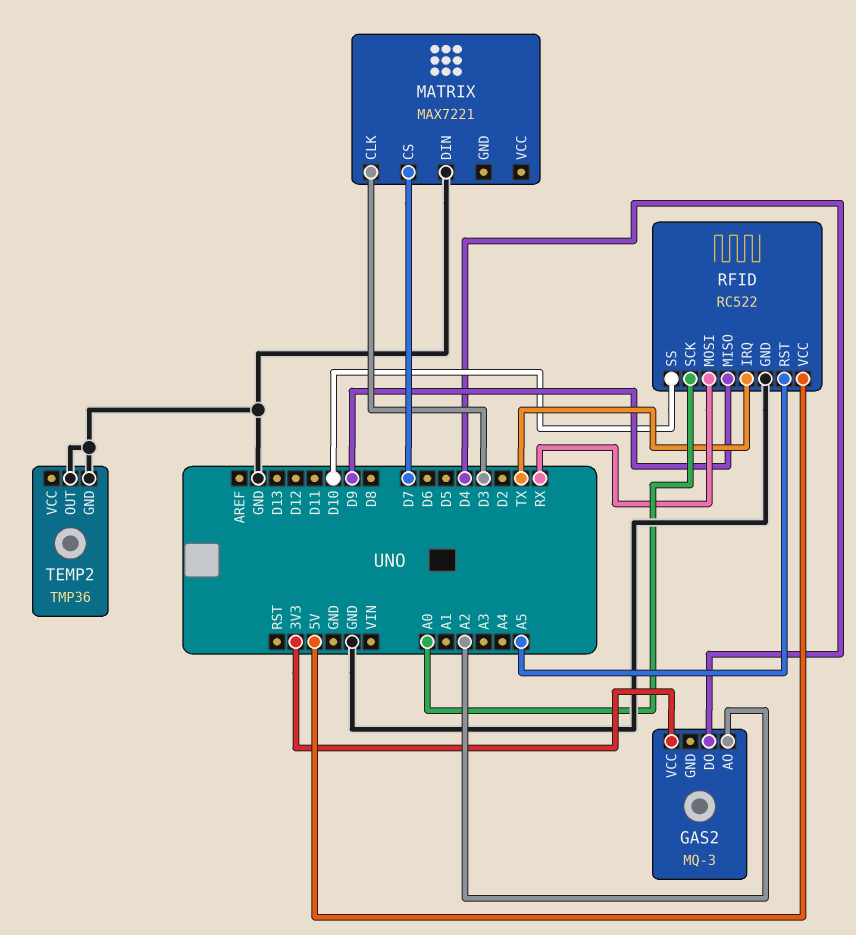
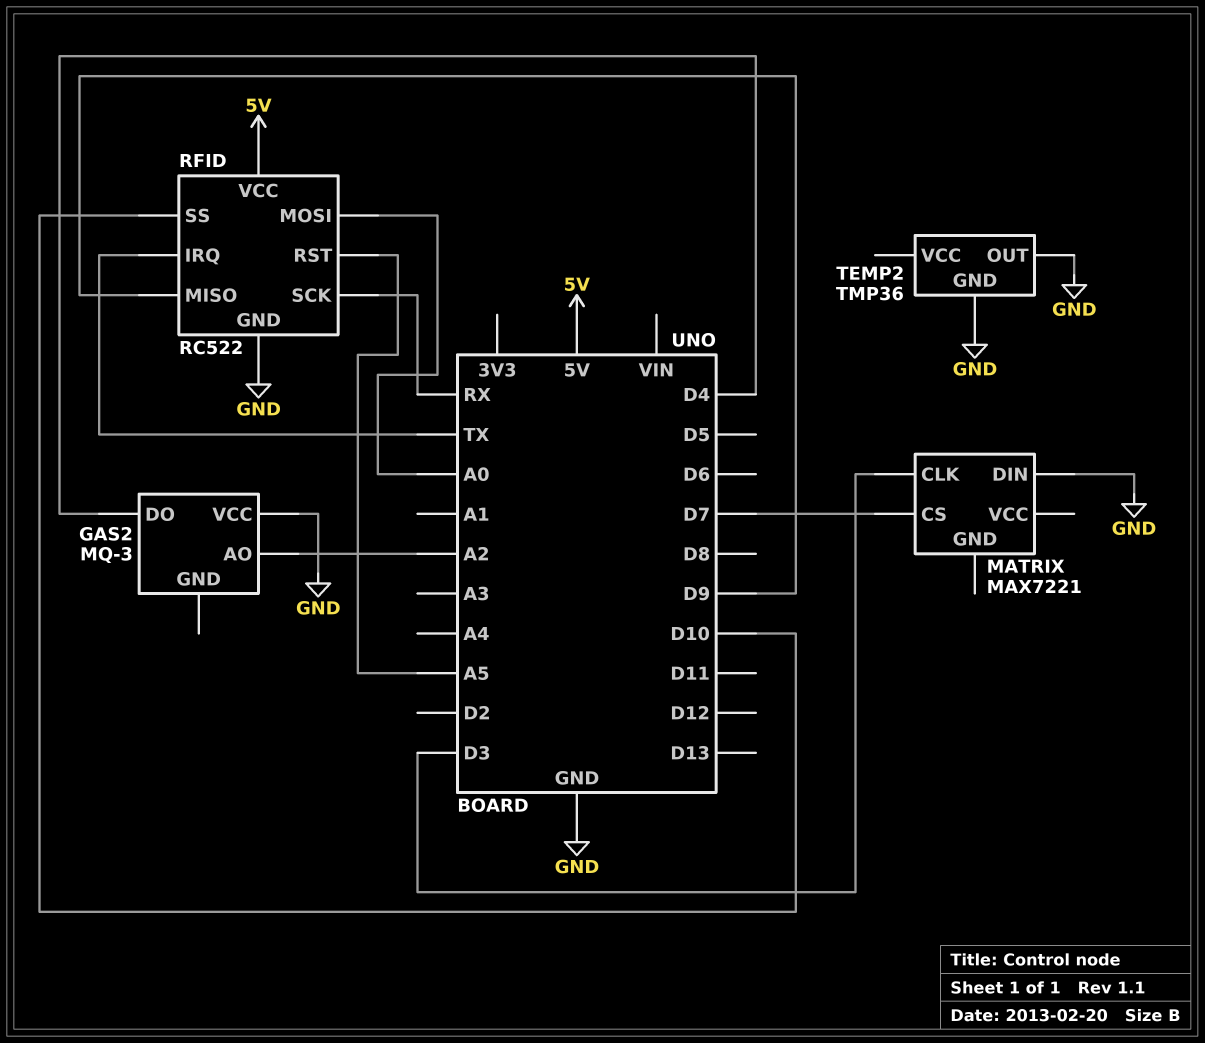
GAS2 pin VCC: 3V3 -> GND
RFID pin MOSI: RX -> A0
RFID pin SCK: A0 -> RX

